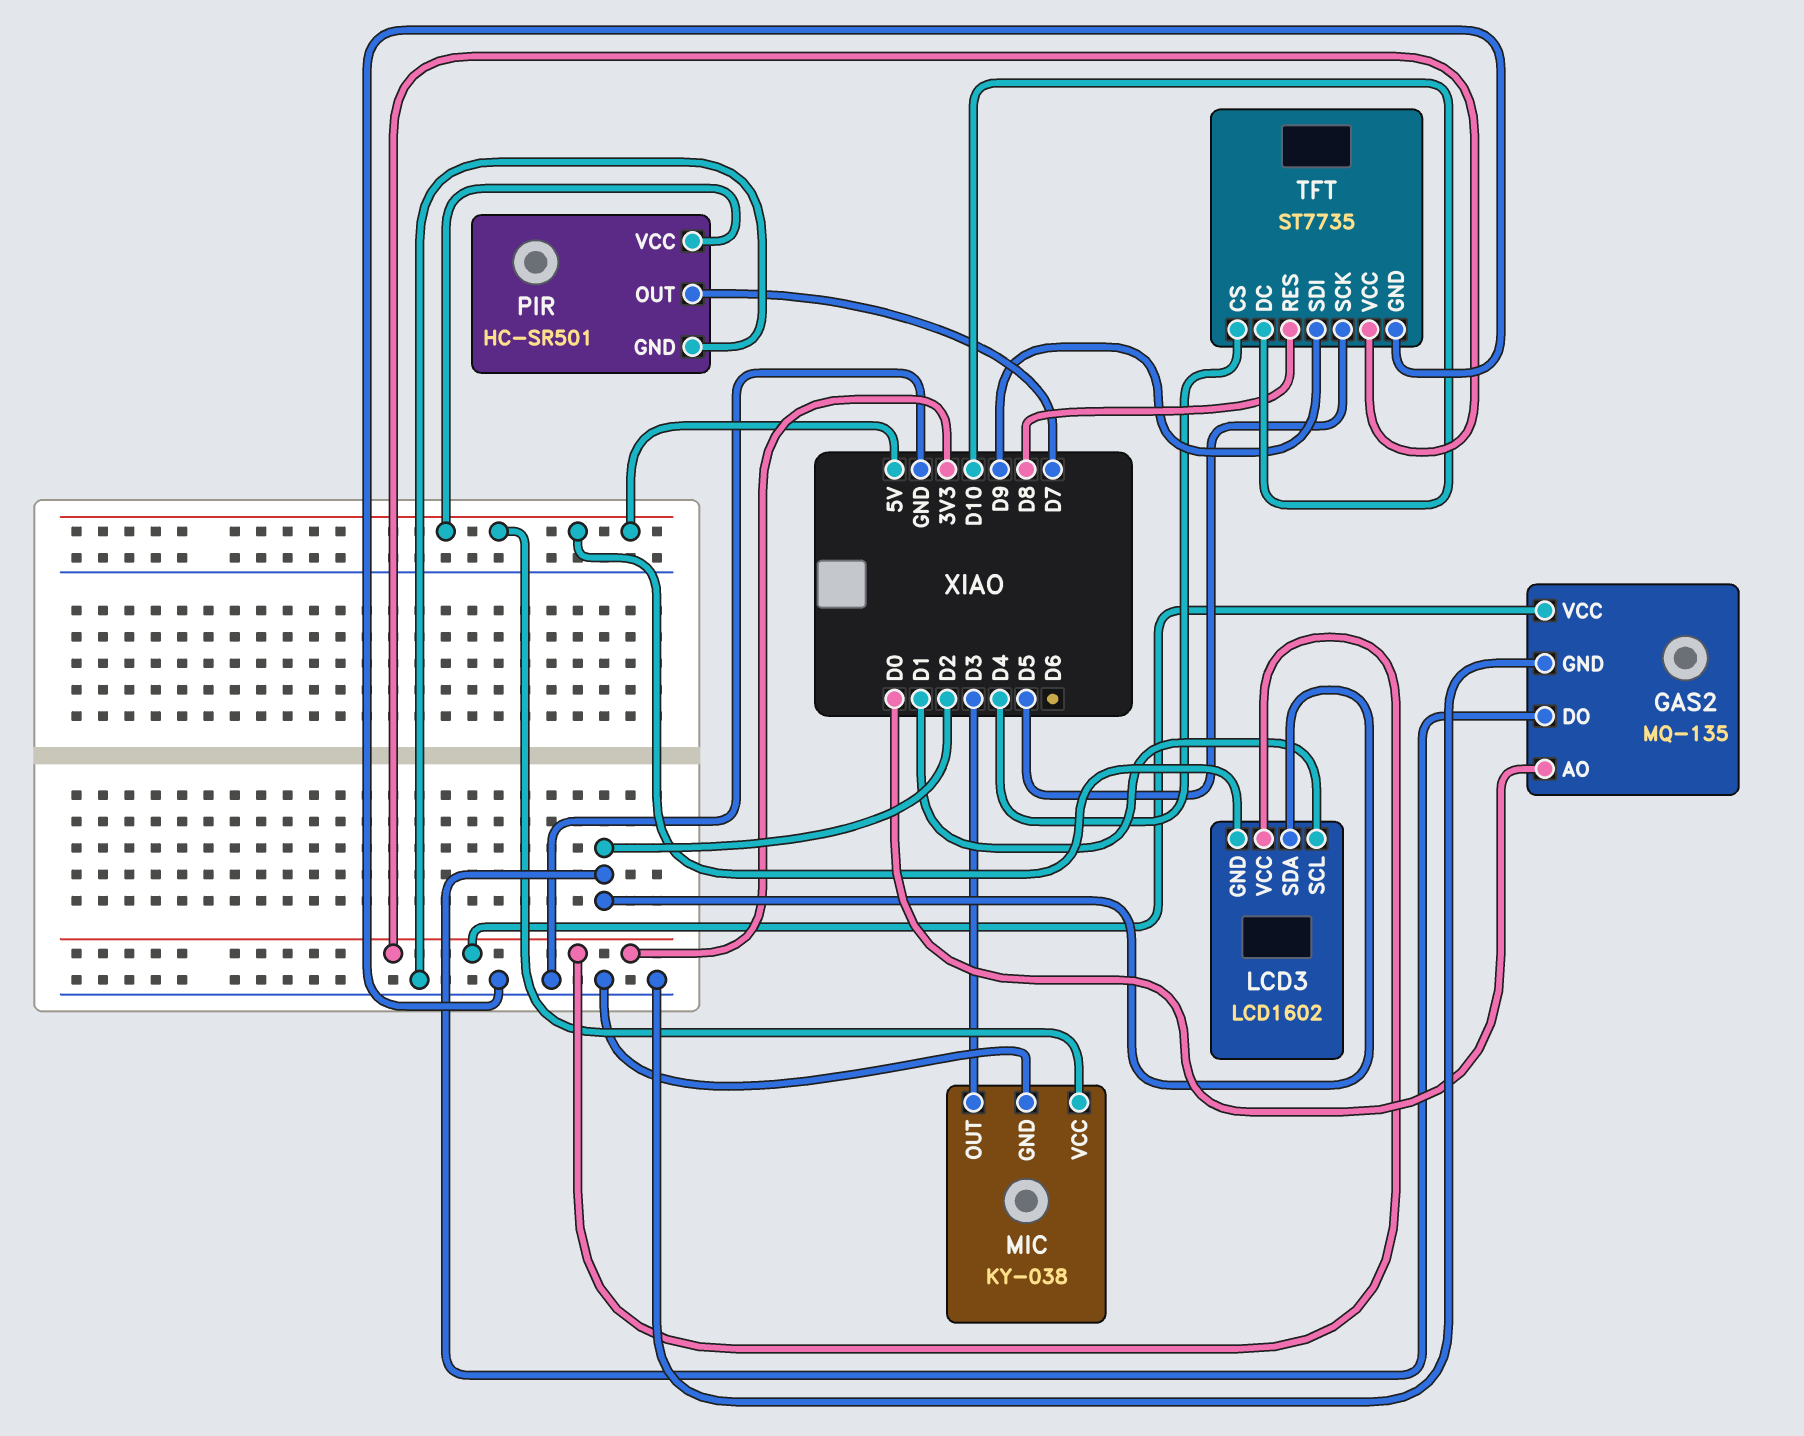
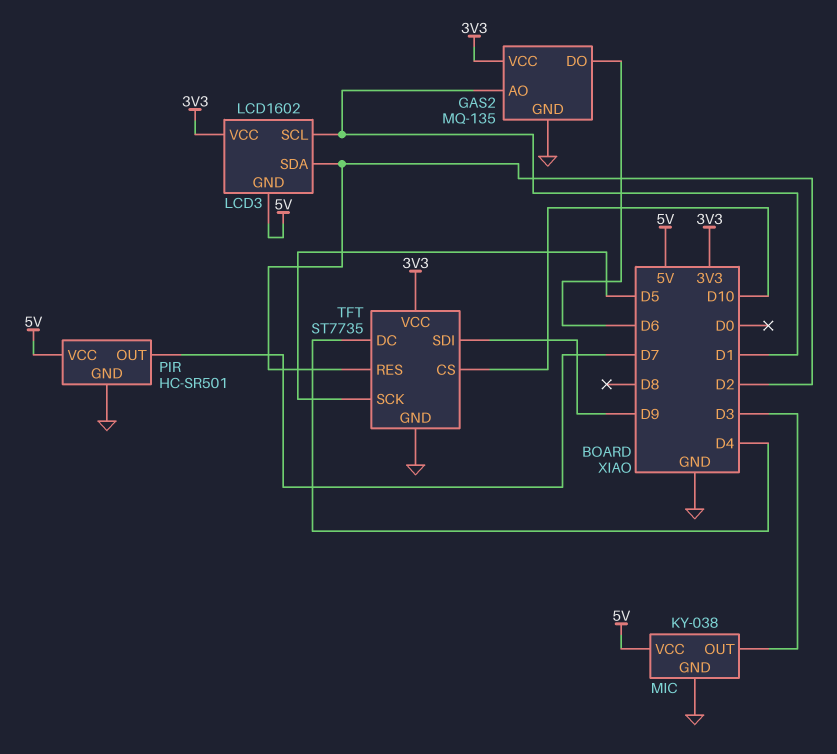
GAS2 pin AO: D0 -> D1
GAS2 pin DO: D2 -> D6
TFT pin CS: D4 -> D10
TFT pin DC: D10 -> D4
TFT pin RES: D8 -> D2

